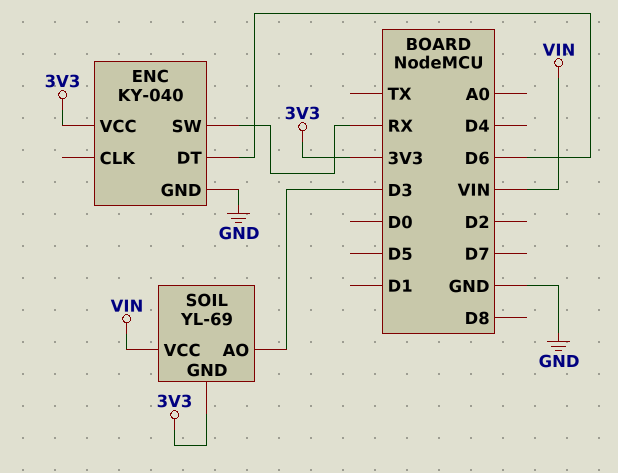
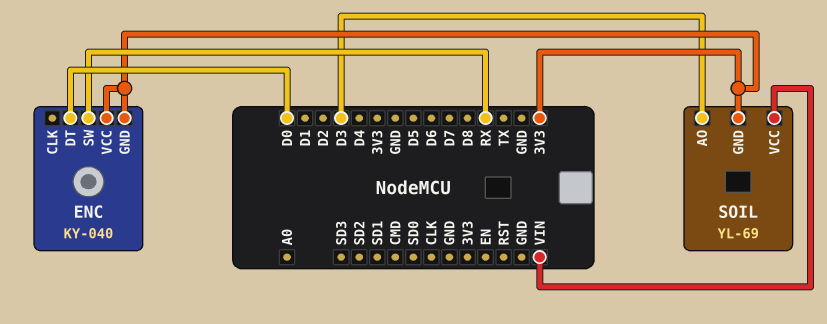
ENC pin DT: D6 -> D0
ENC pin GND: GND -> 3V3

